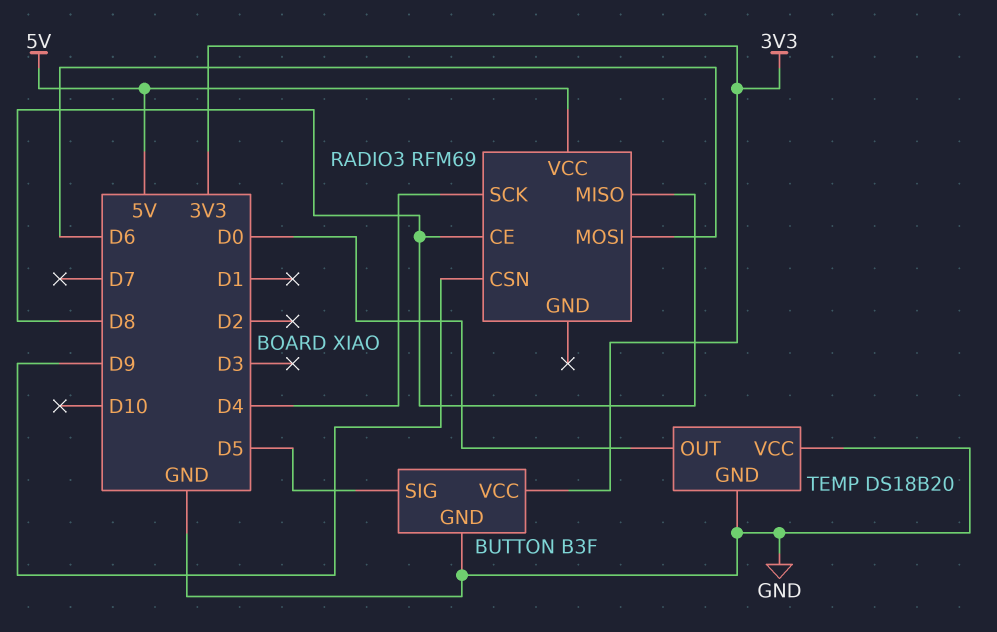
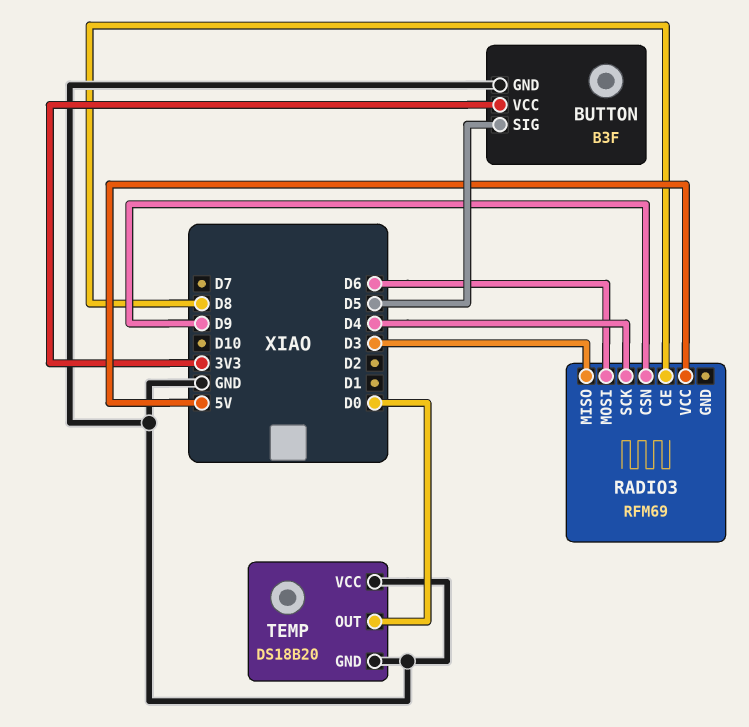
RADIO3 pin MISO: D8 -> D3

